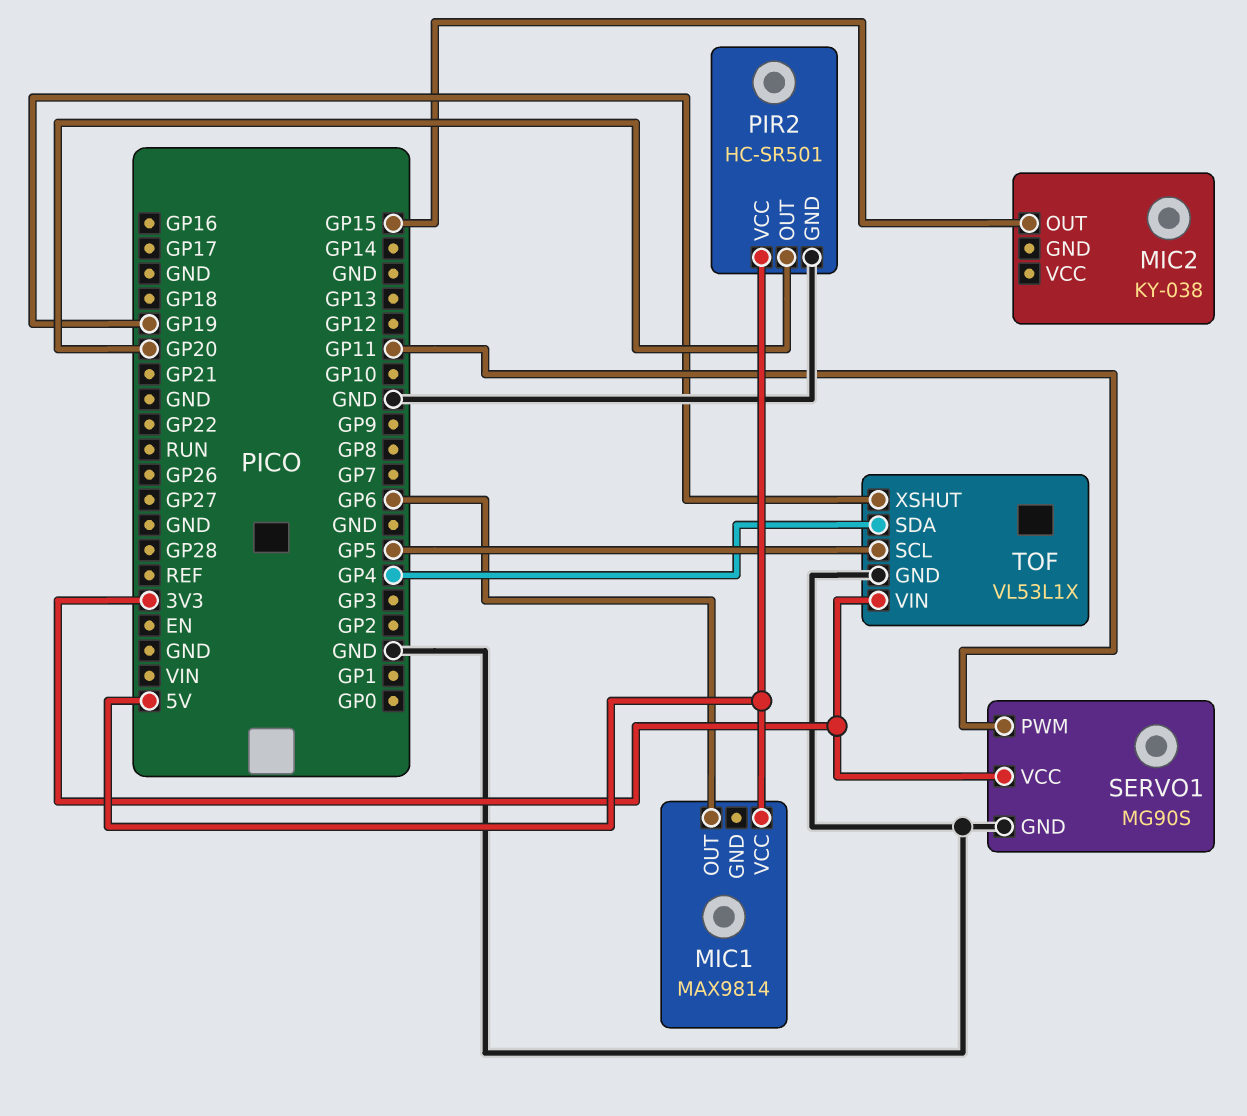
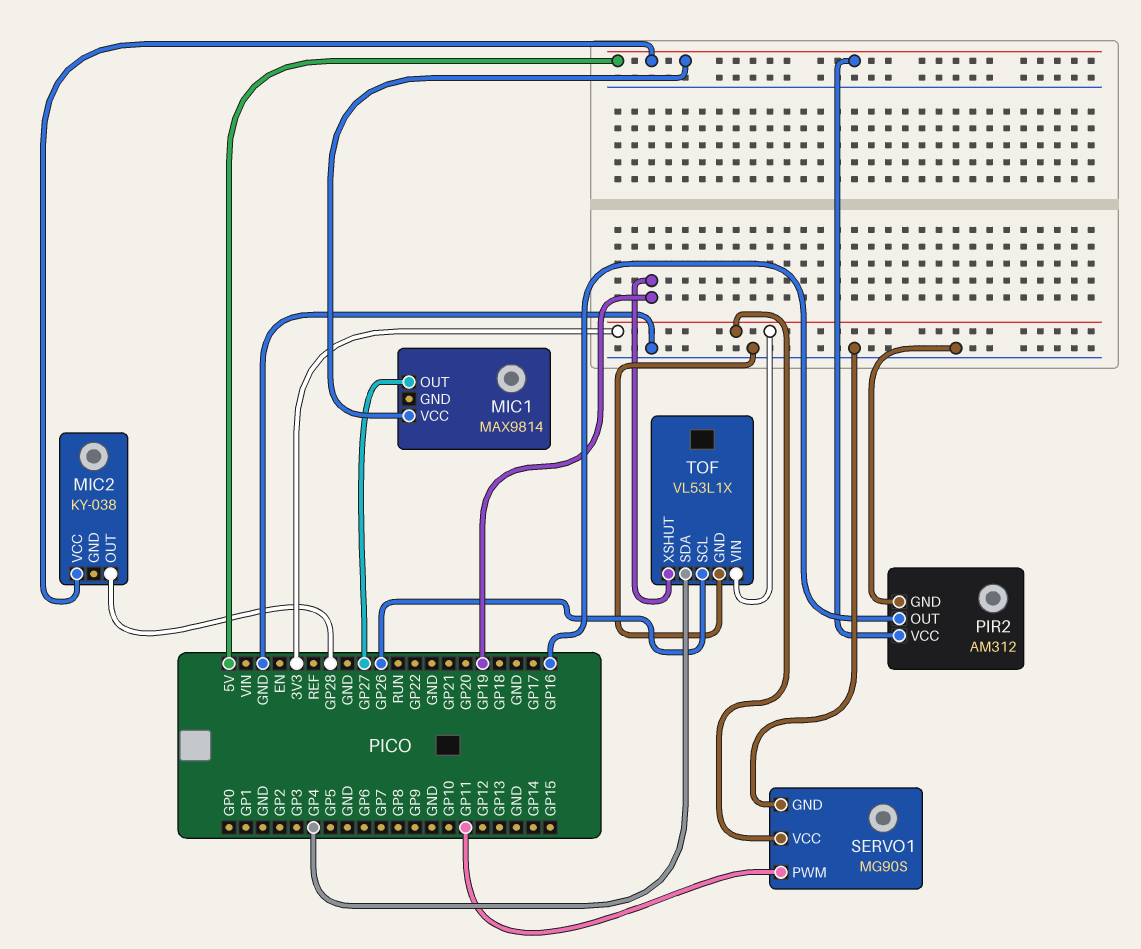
MIC1 pin OUT: GP6 -> GP27
MIC2 pin OUT: GP15 -> GP28
MIC2 pin VCC: none -> 5V
PIR2: HC-SR501 -> AM312
PIR2 pin OUT: GP20 -> GP16
TOF pin SCL: GP5 -> GP26

